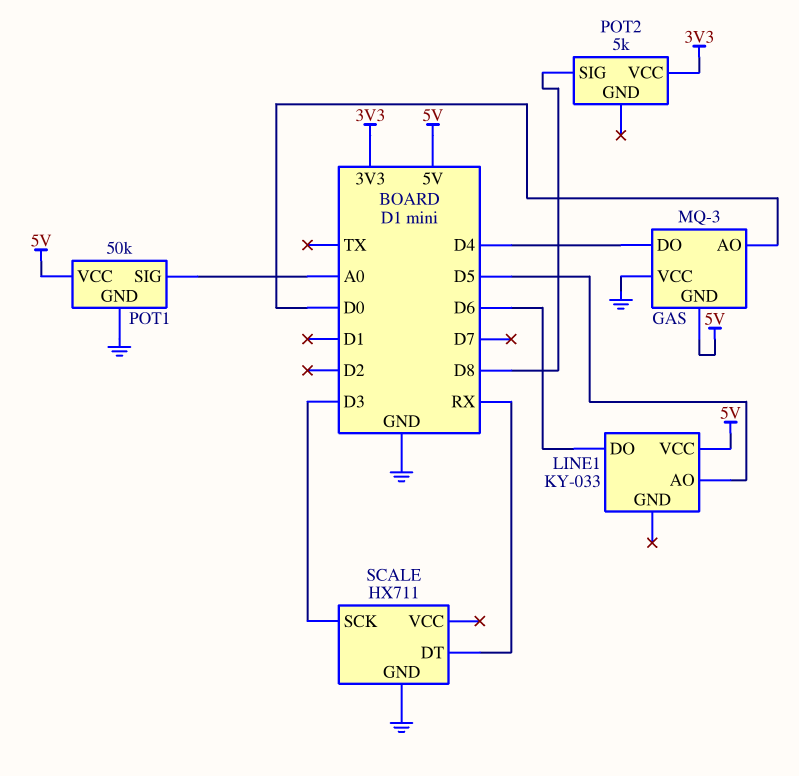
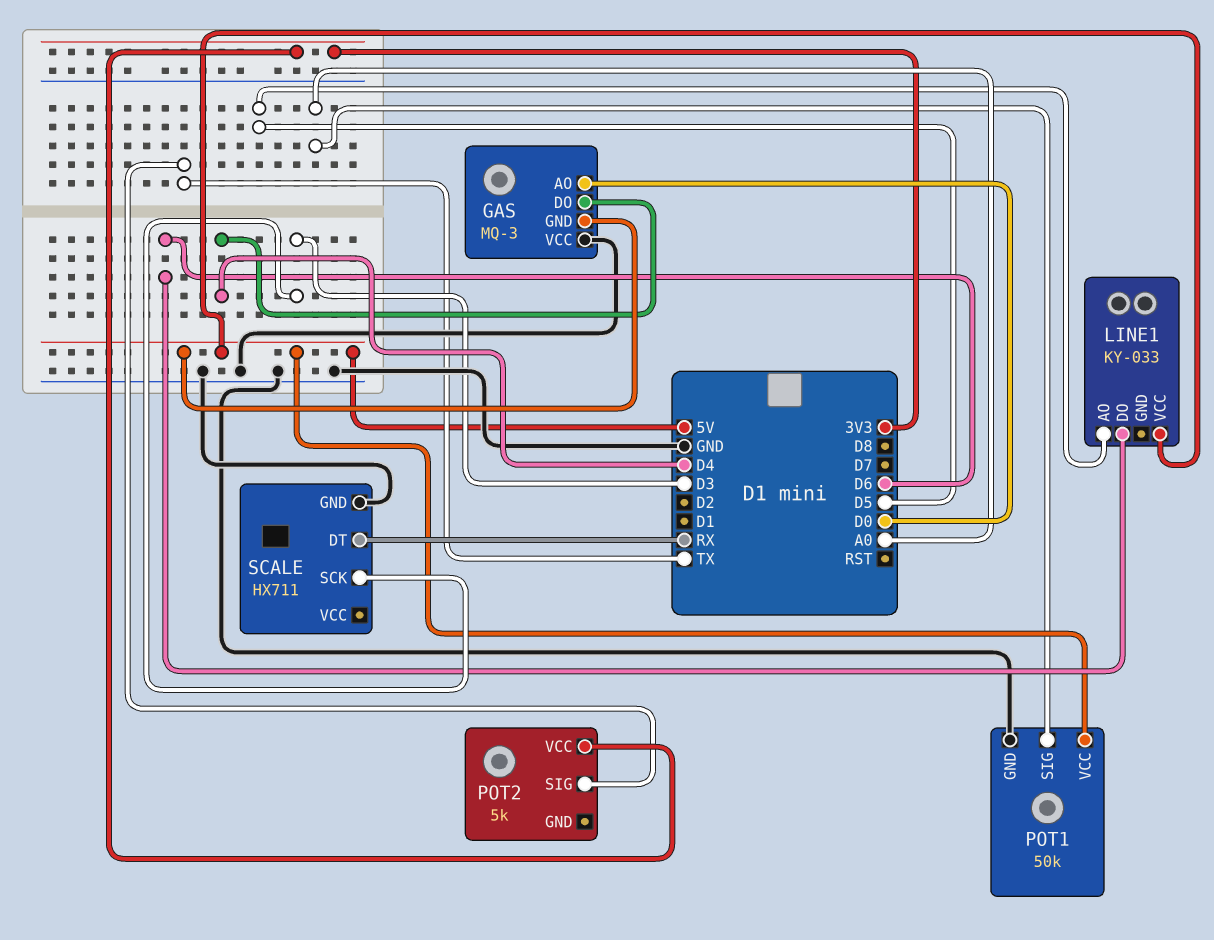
POT2 pin SIG: D8 -> TX

